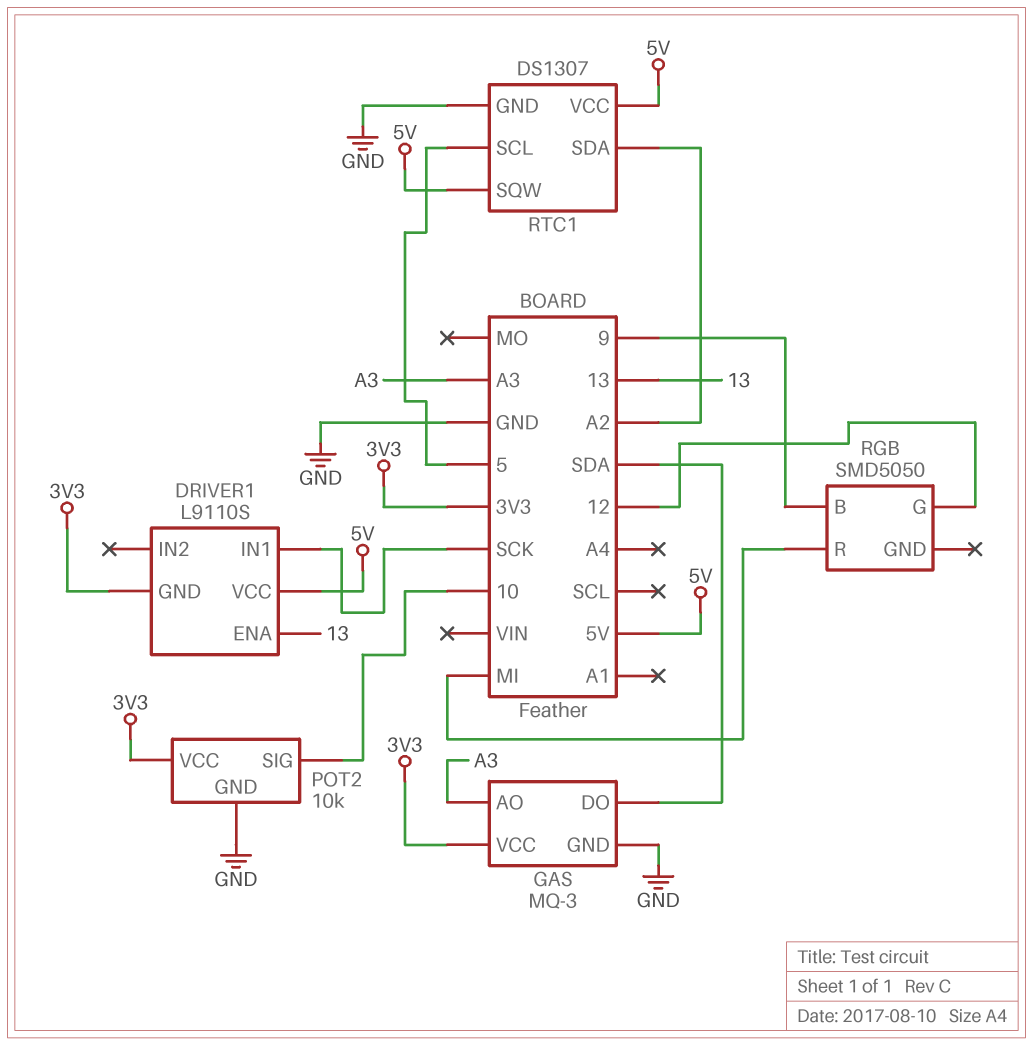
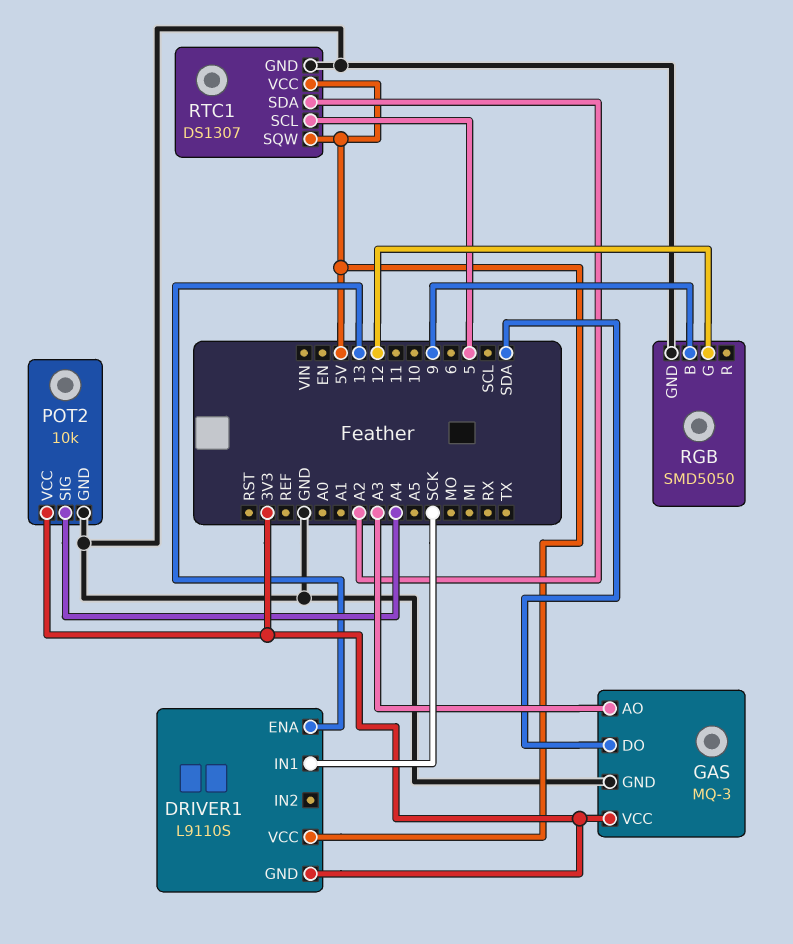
POT2 pin SIG: 10 -> A4
RGB pin GND: none -> GND
RGB pin R: MI -> none

